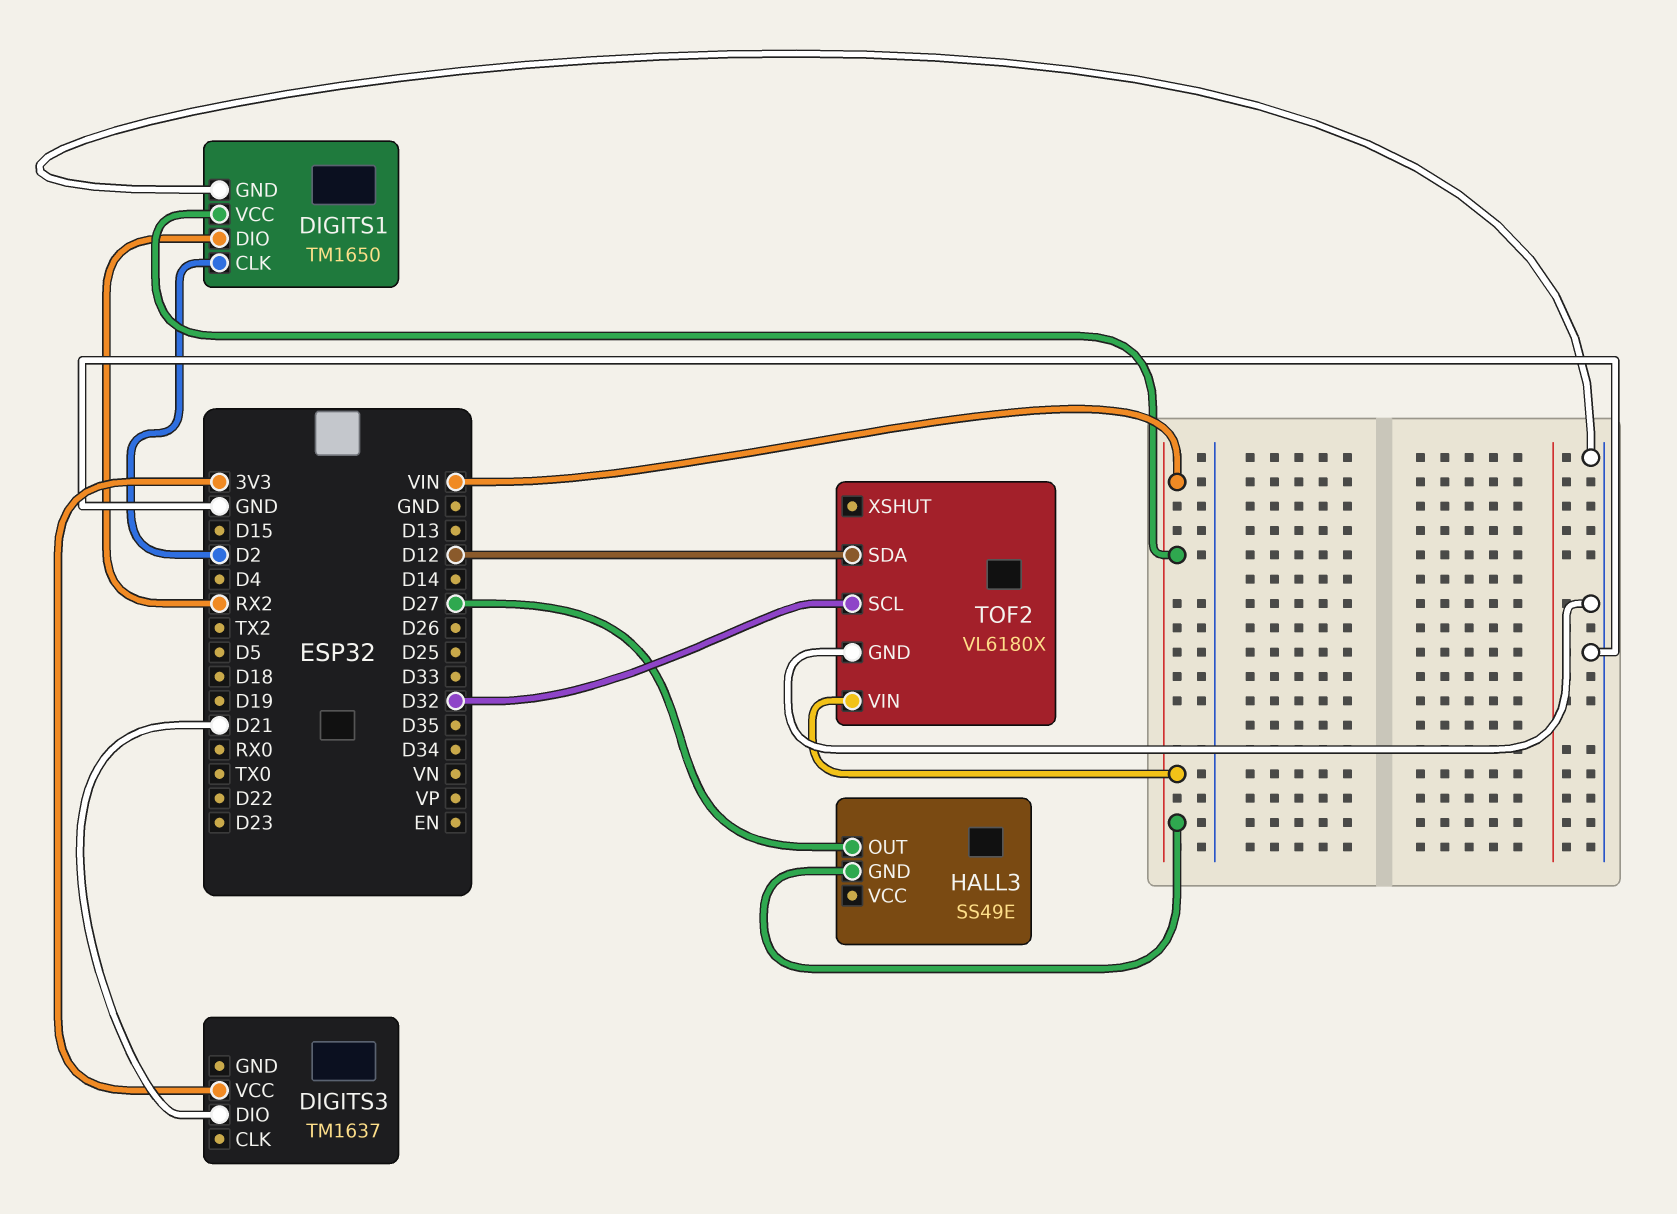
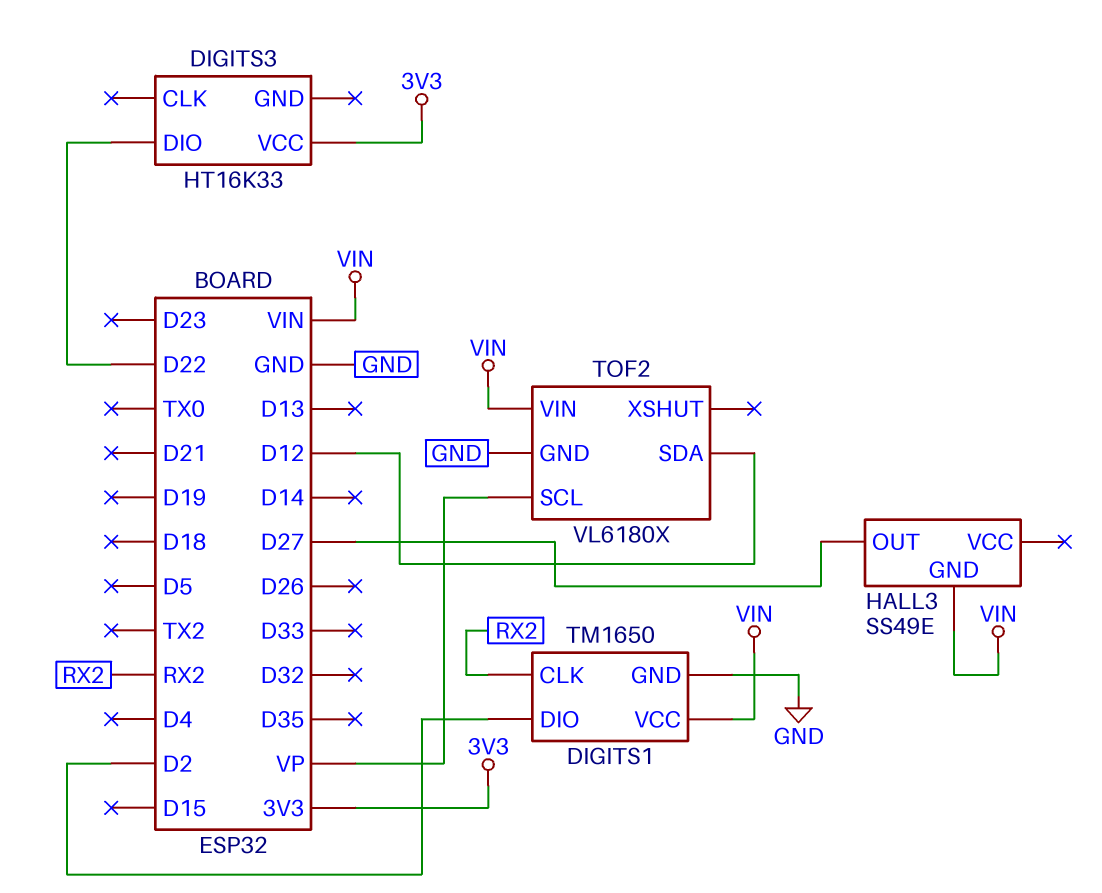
DIGITS1 pin CLK: D2 -> RX2
DIGITS1 pin DIO: RX2 -> D2
DIGITS3: TM1637 -> HT16K33
DIGITS3 pin DIO: D21 -> D22
TOF2 pin SCL: D32 -> VP

